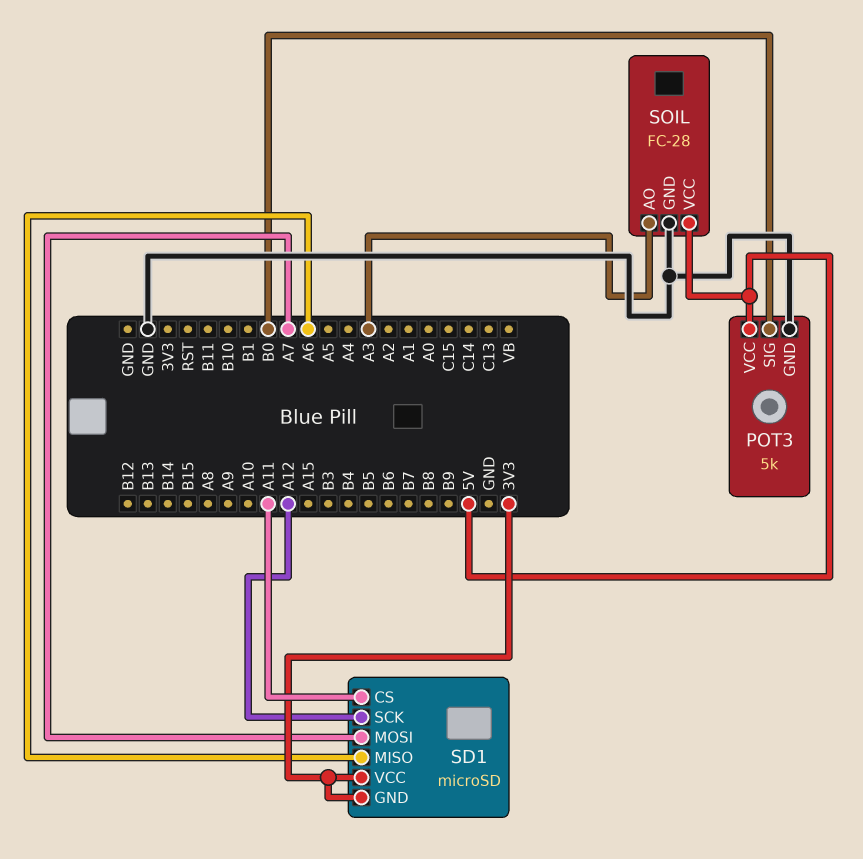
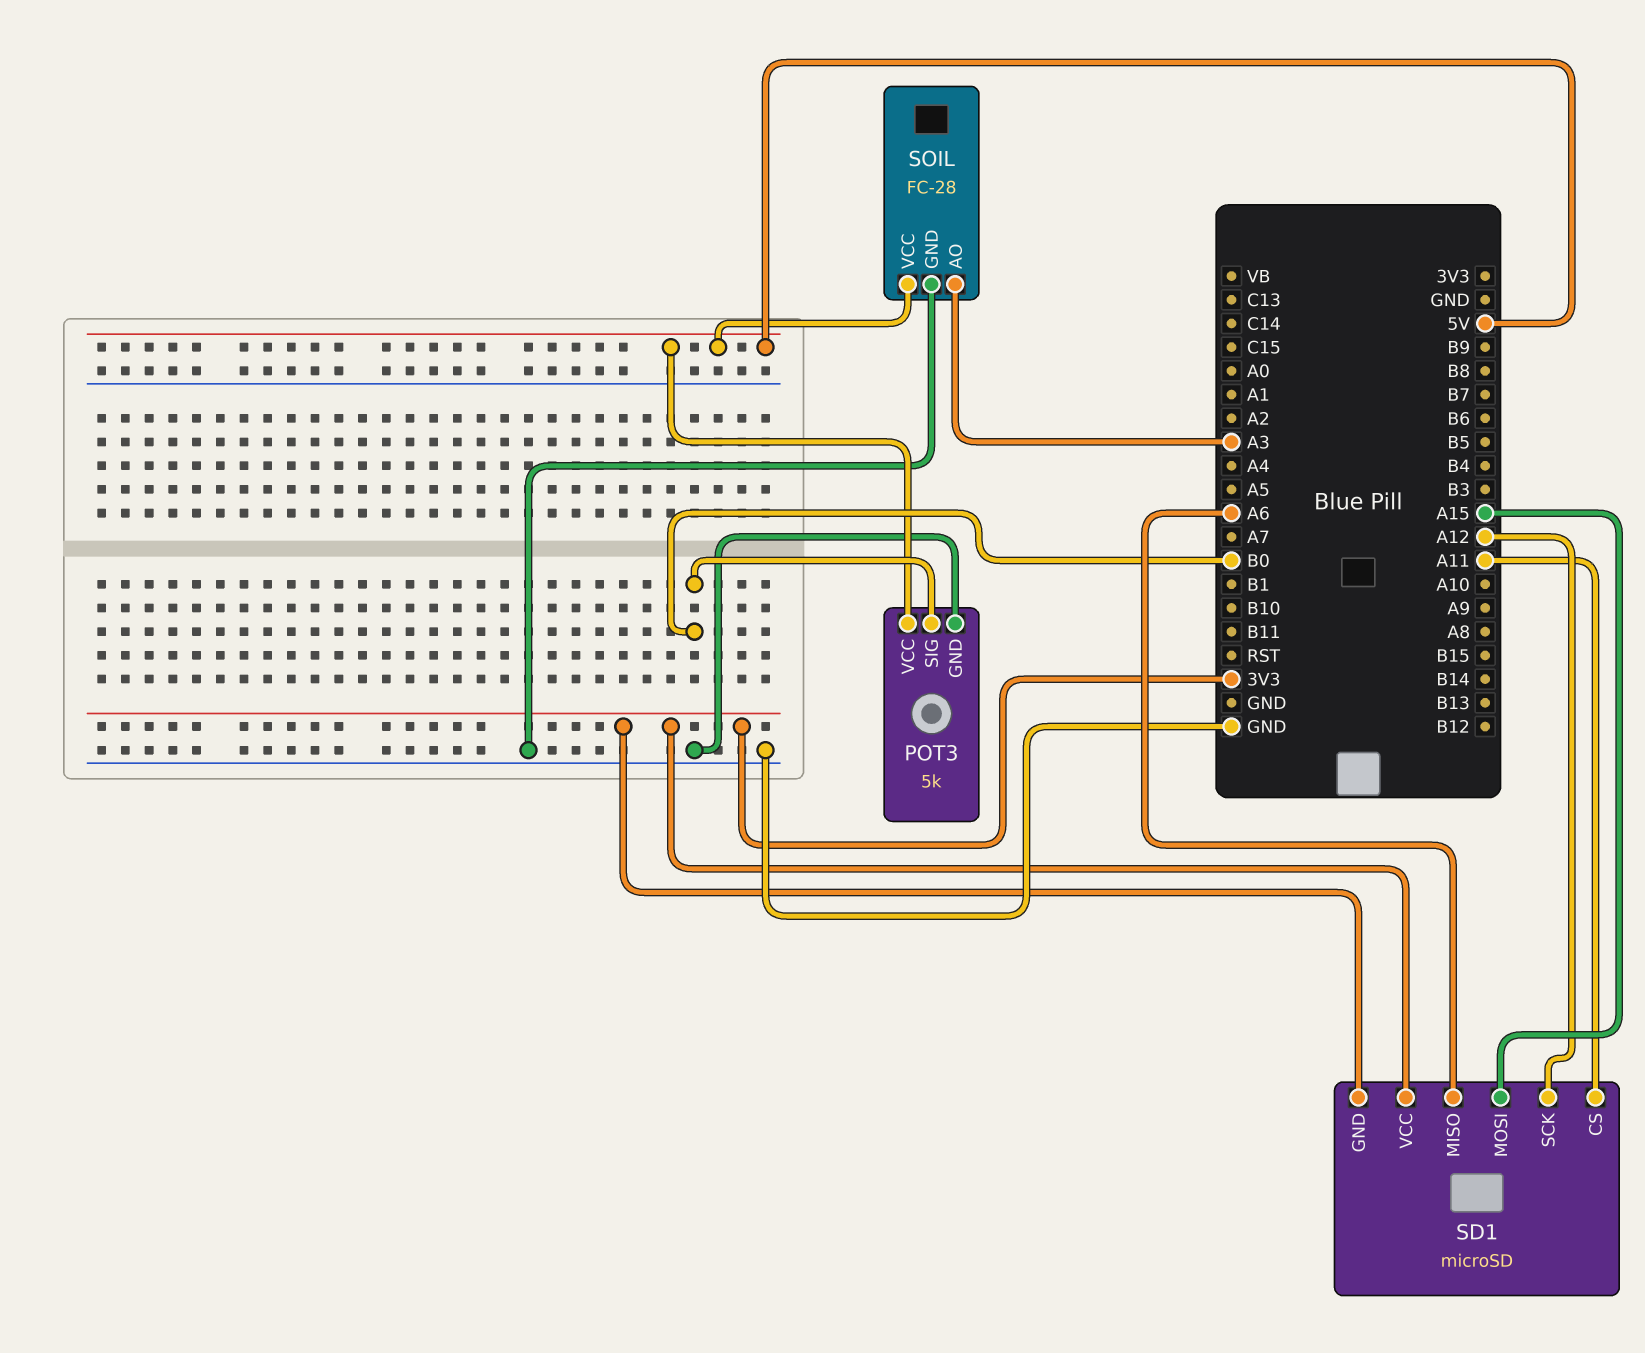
SD1 pin MOSI: A7 -> A15

